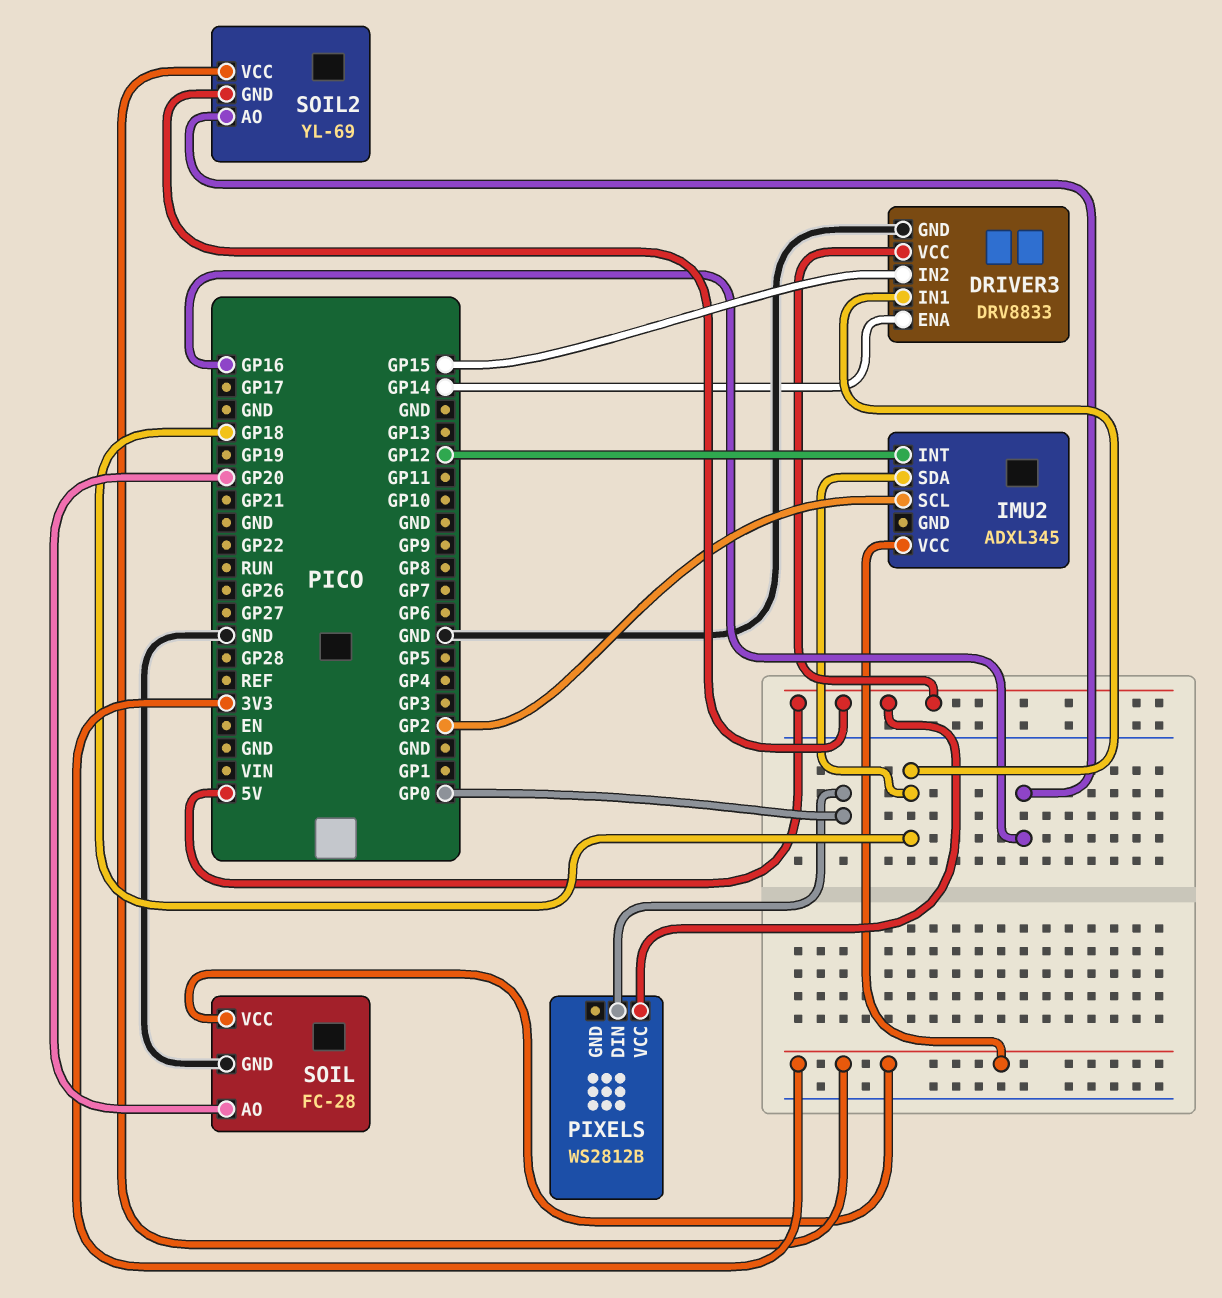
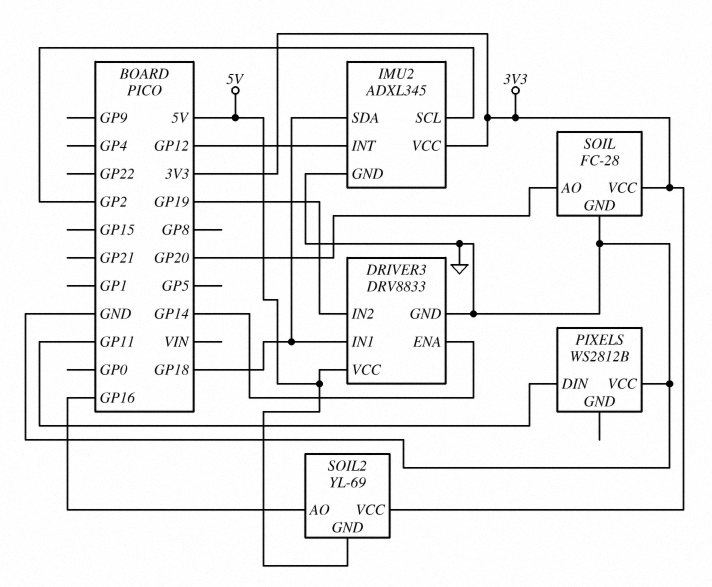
DRIVER3 pin IN2: GP15 -> GP19
IMU2 pin GND: none -> GND
PIXELS pin DIN: GP0 -> GP11
PIXELS pin VCC: 5V -> GND

